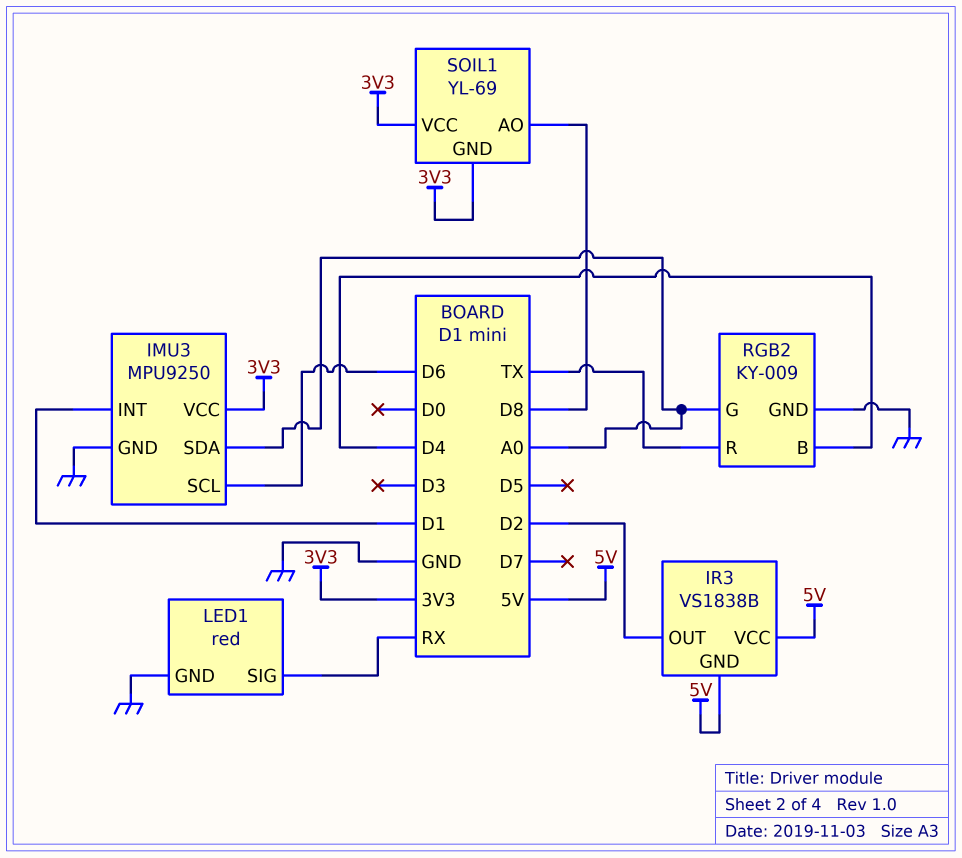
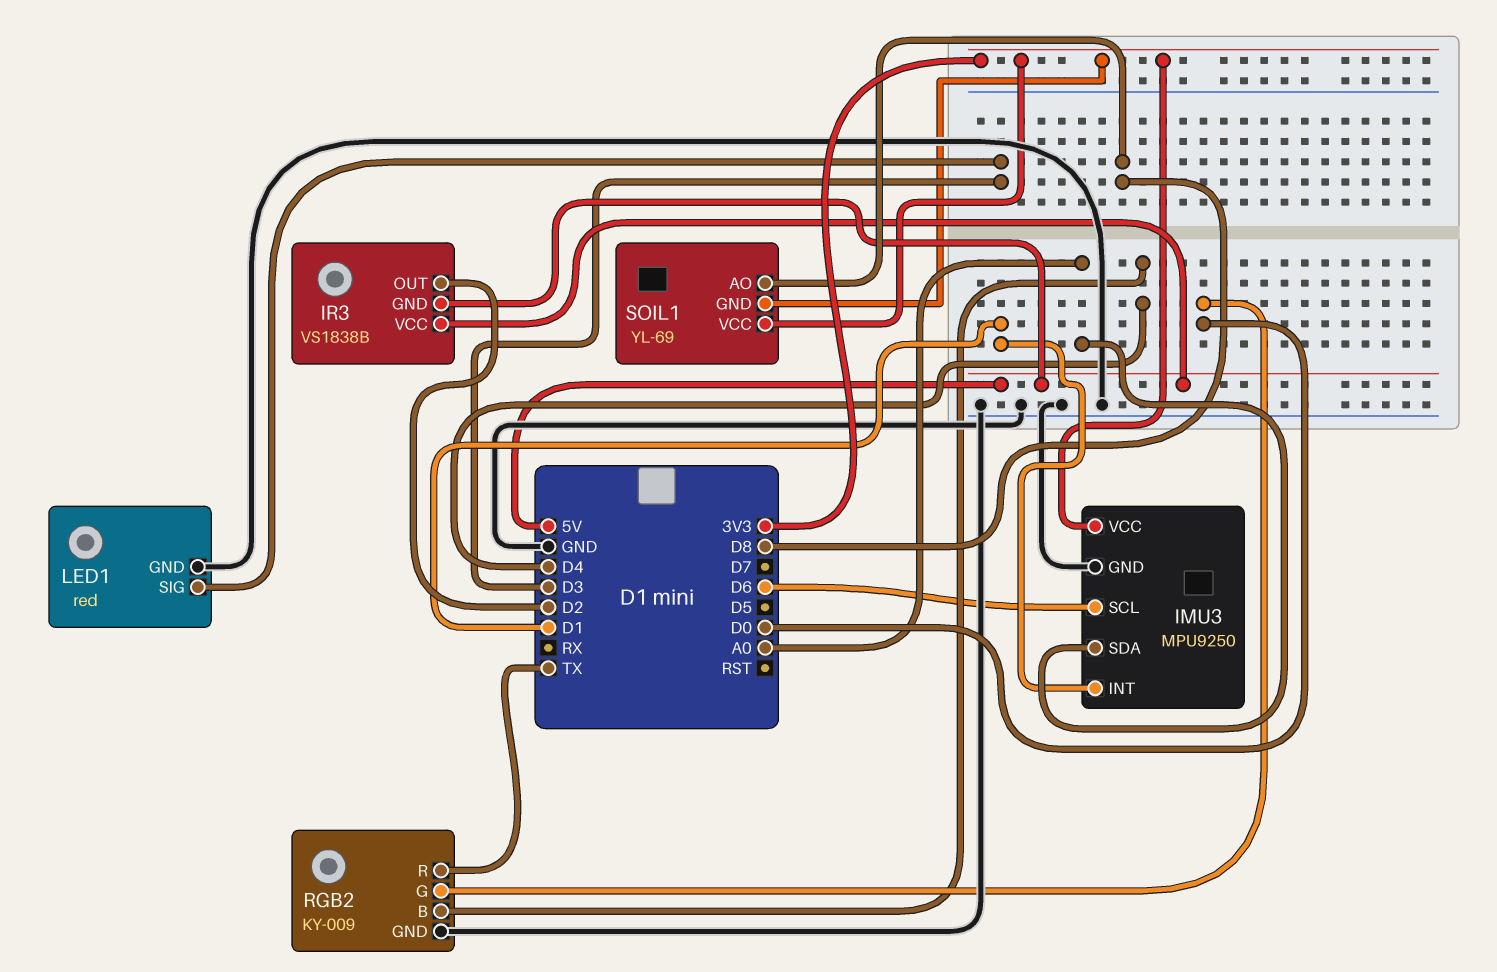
LED1 pin SIG: RX -> D3
RGB2 pin G: A0 -> D0

